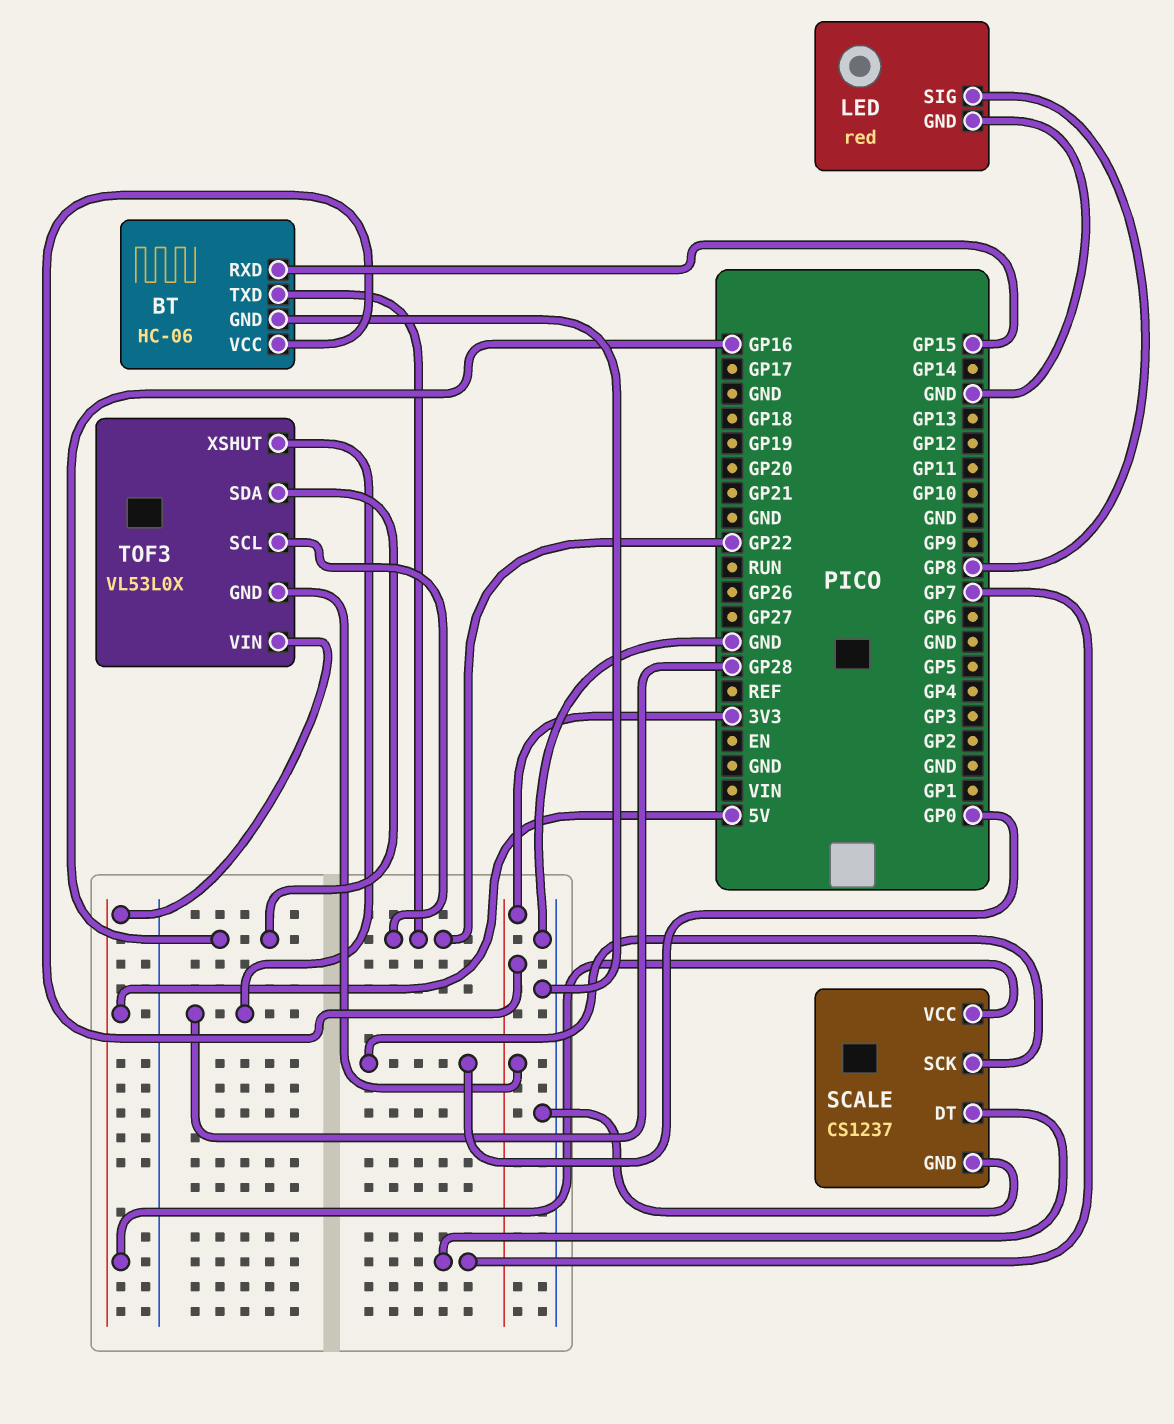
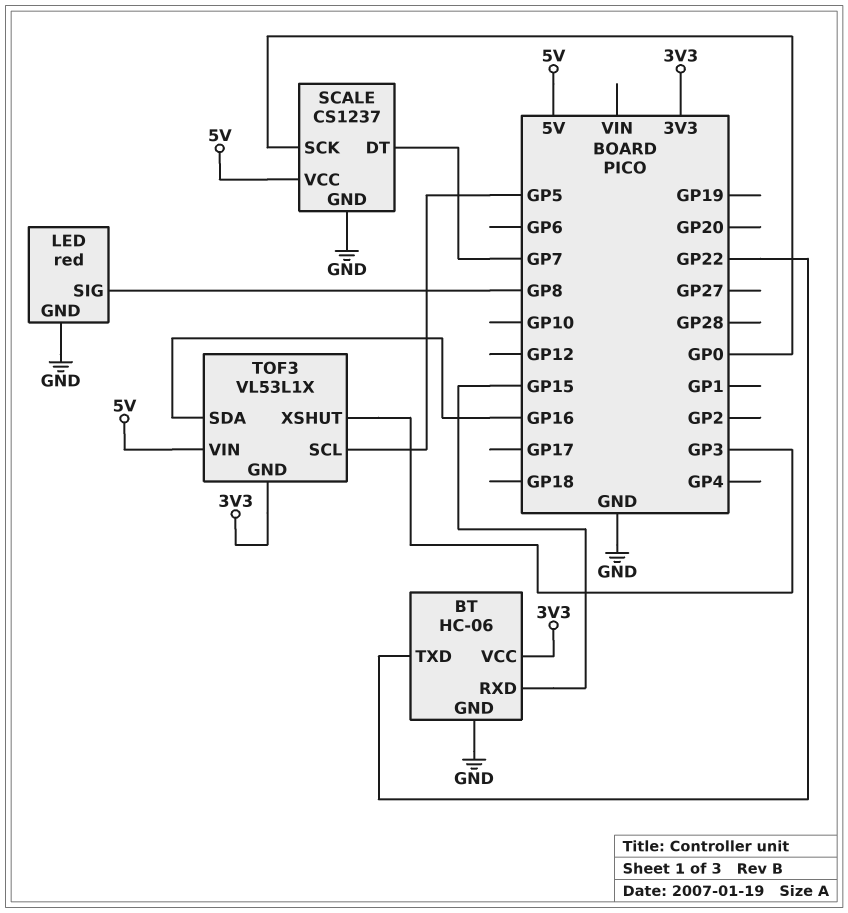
TOF3: VL53L0X -> VL53L1X
TOF3 pin SCL: GP22 -> GP5
TOF3 pin XSHUT: GP28 -> GP3

